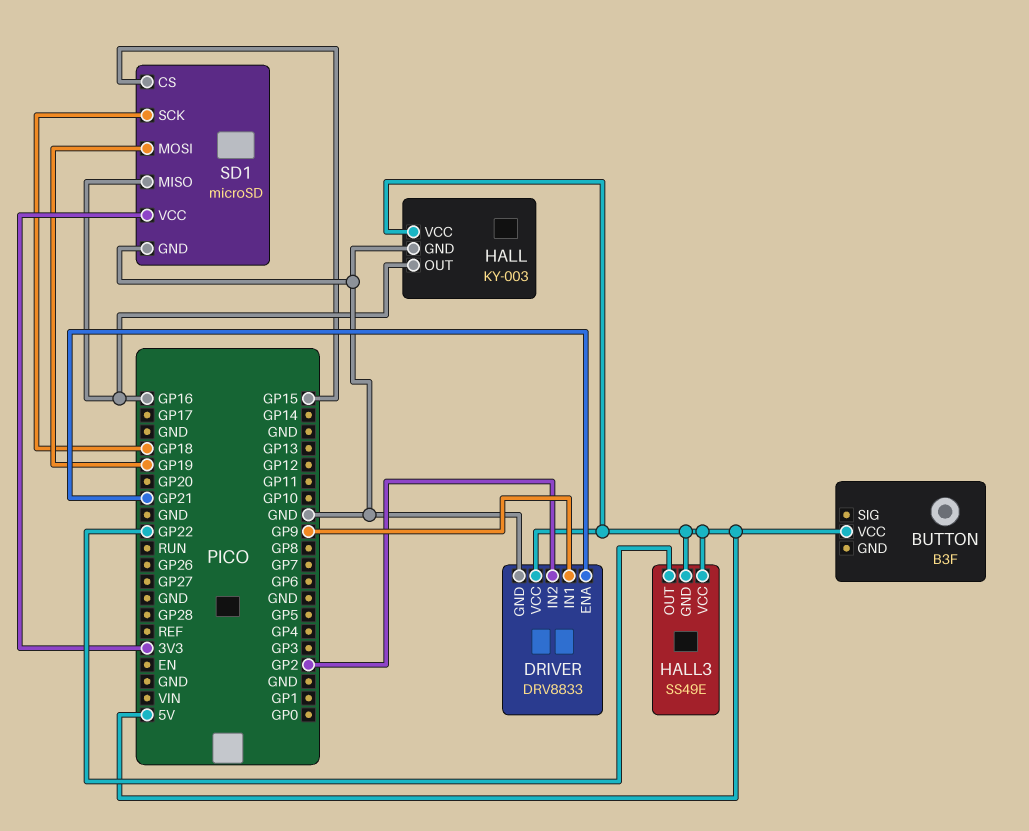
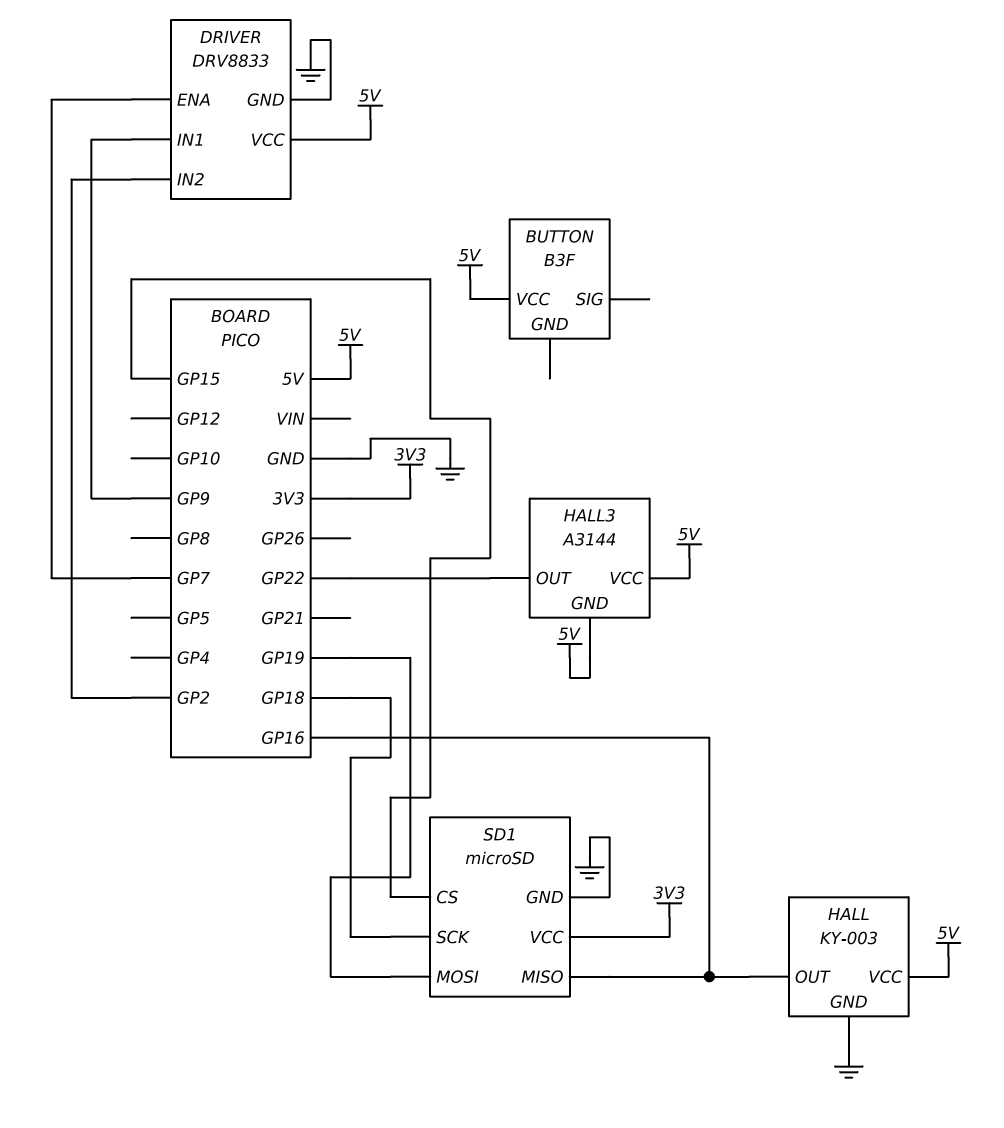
DRIVER pin ENA: GP21 -> GP7
HALL3: SS49E -> A3144

